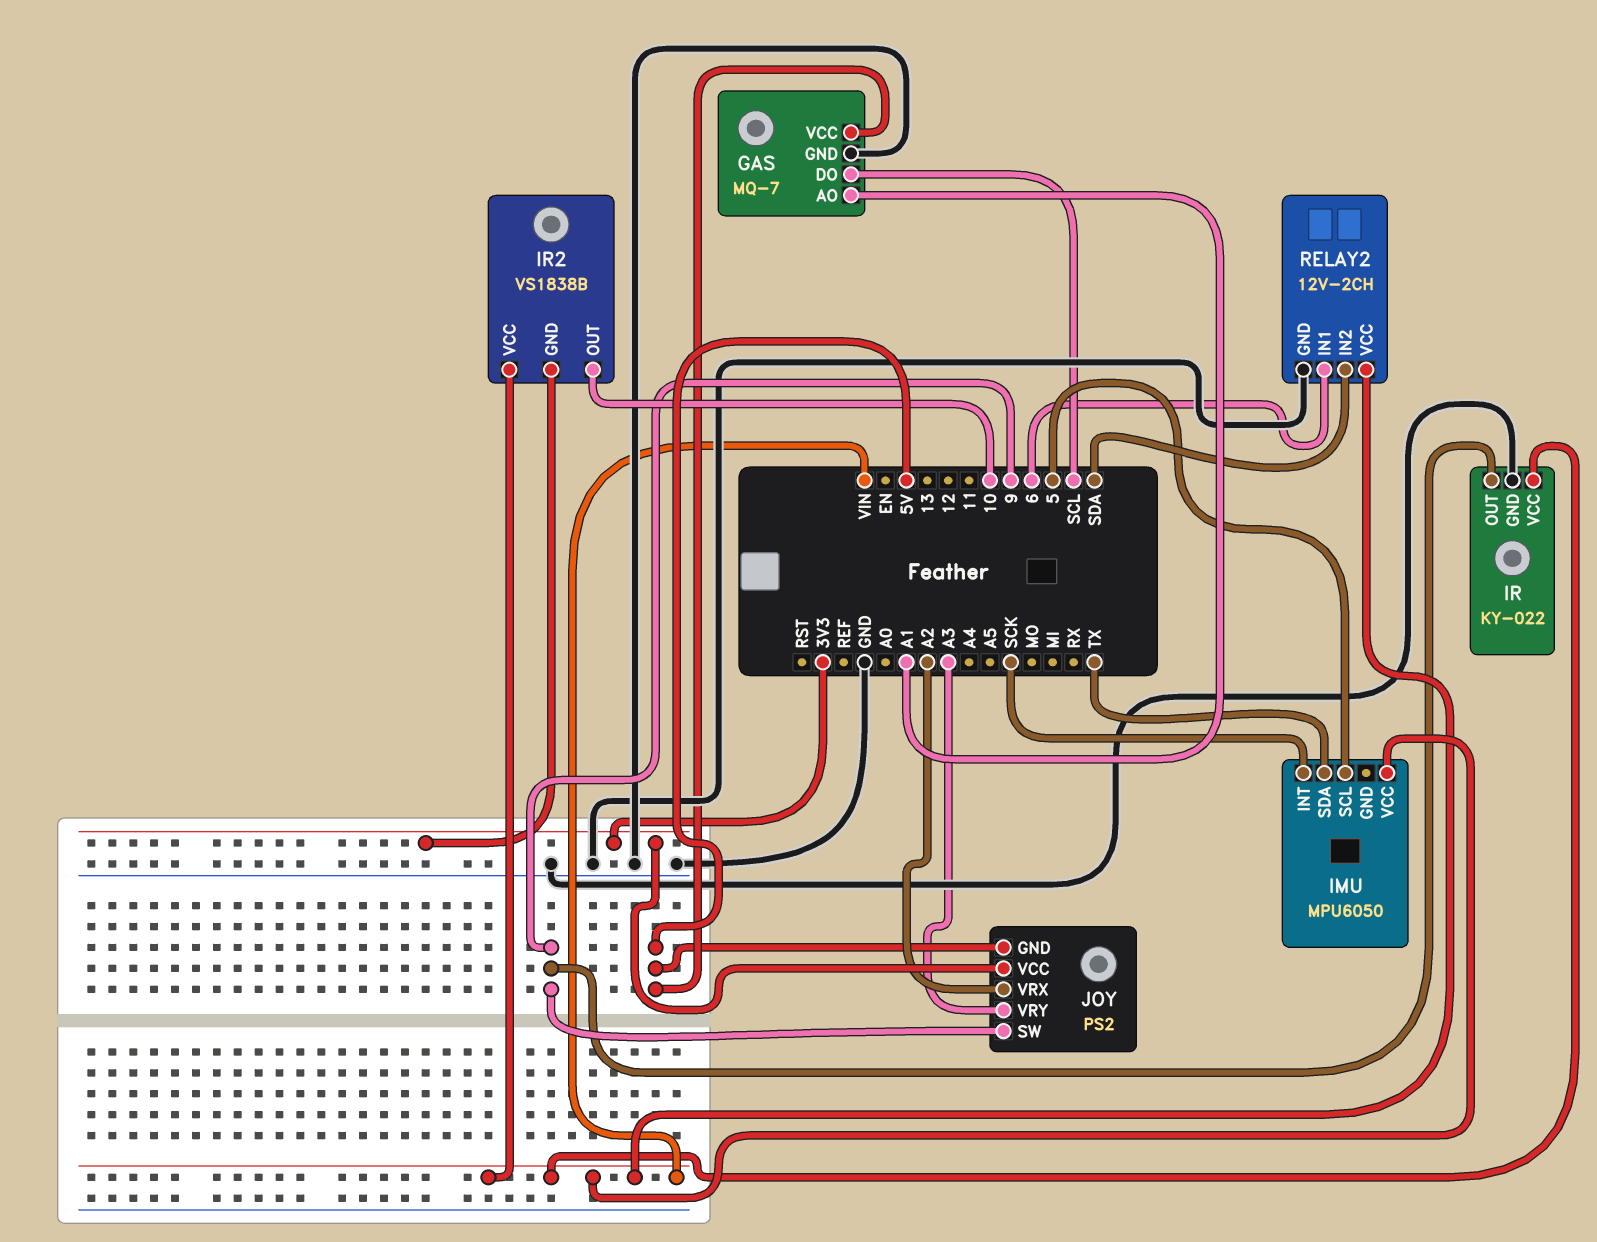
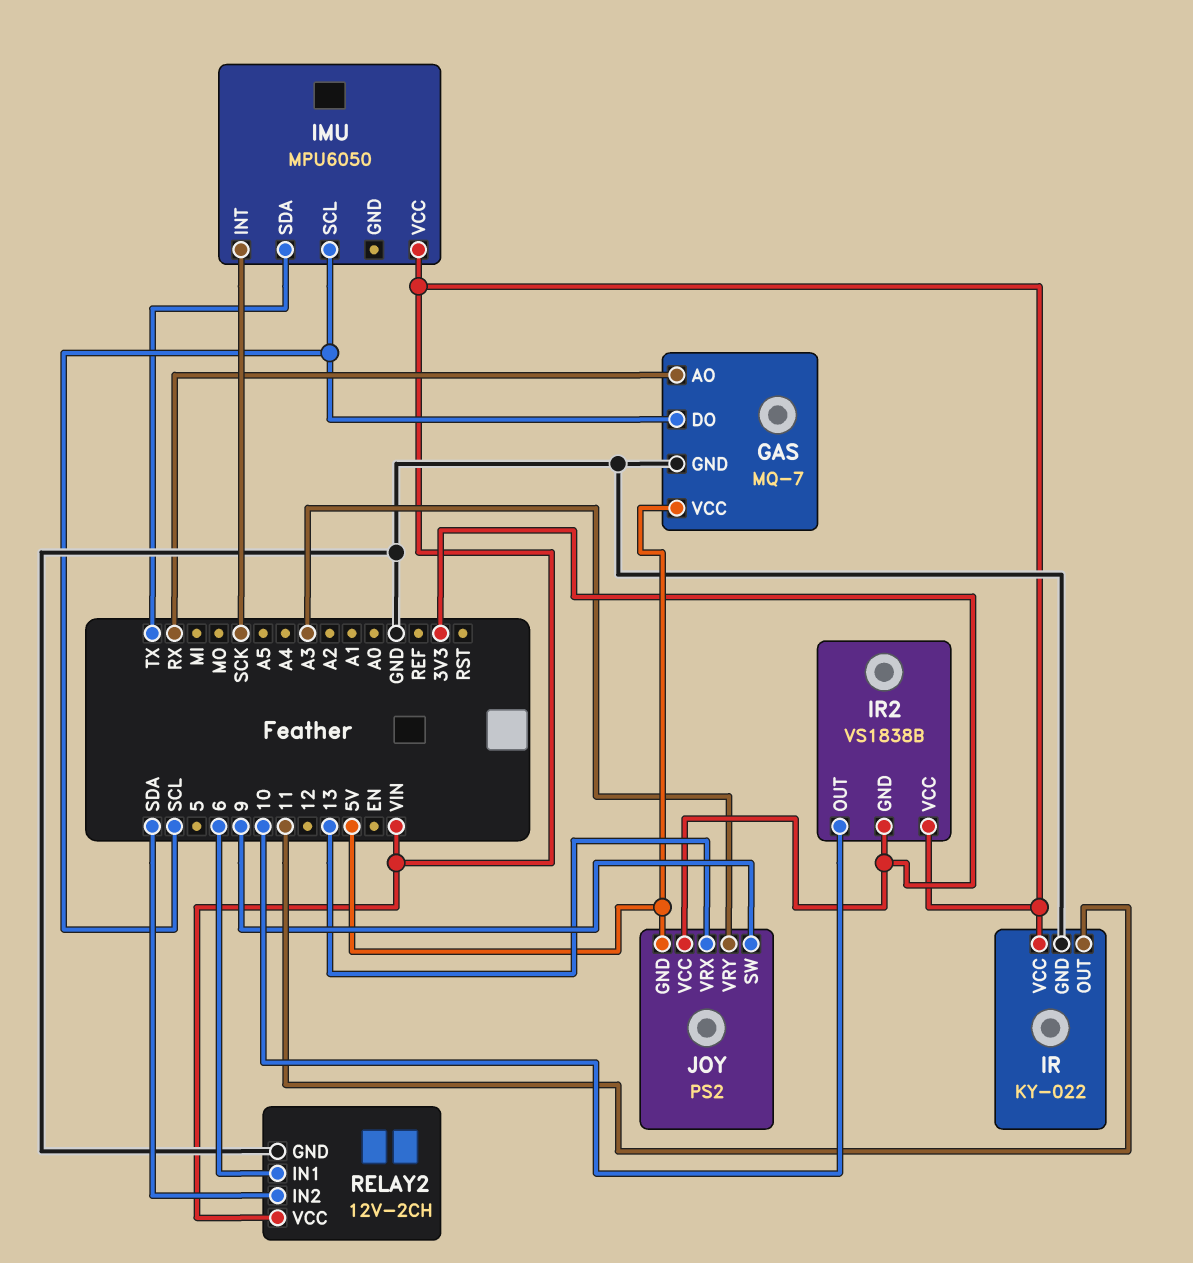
GAS pin AO: A1 -> RX
IMU pin SCL: 5 -> SCL
IR pin OUT: 9 -> 11
JOY pin VRX: A2 -> 13

